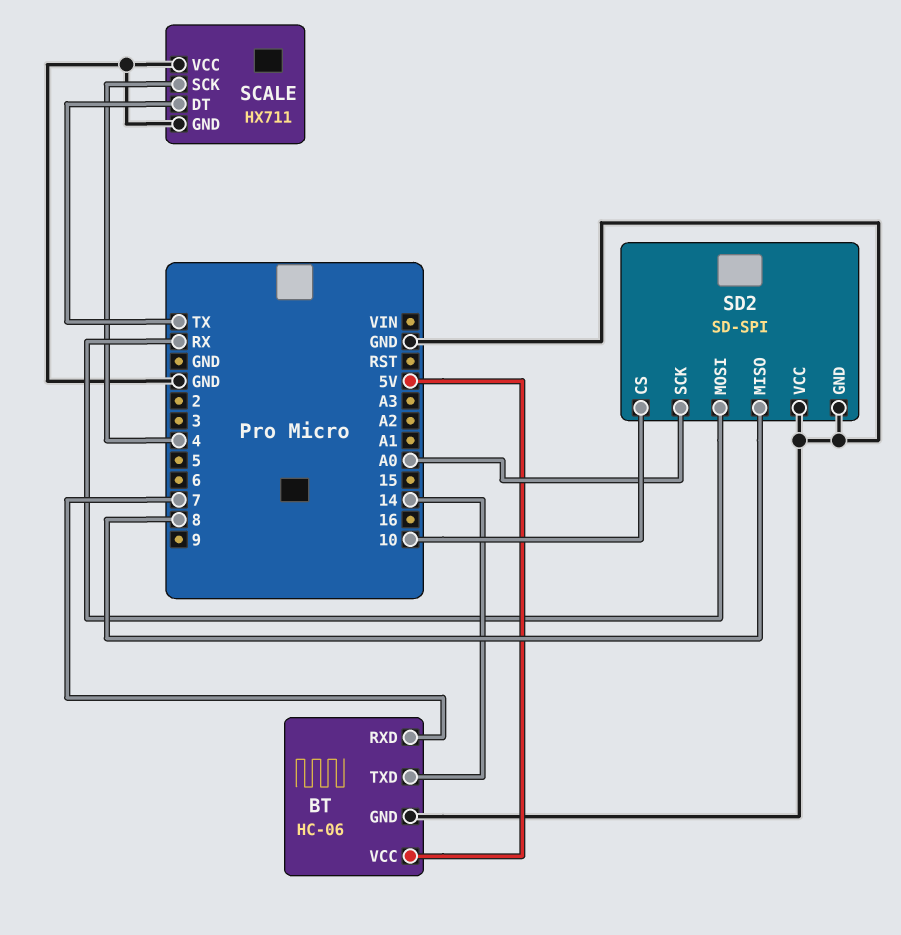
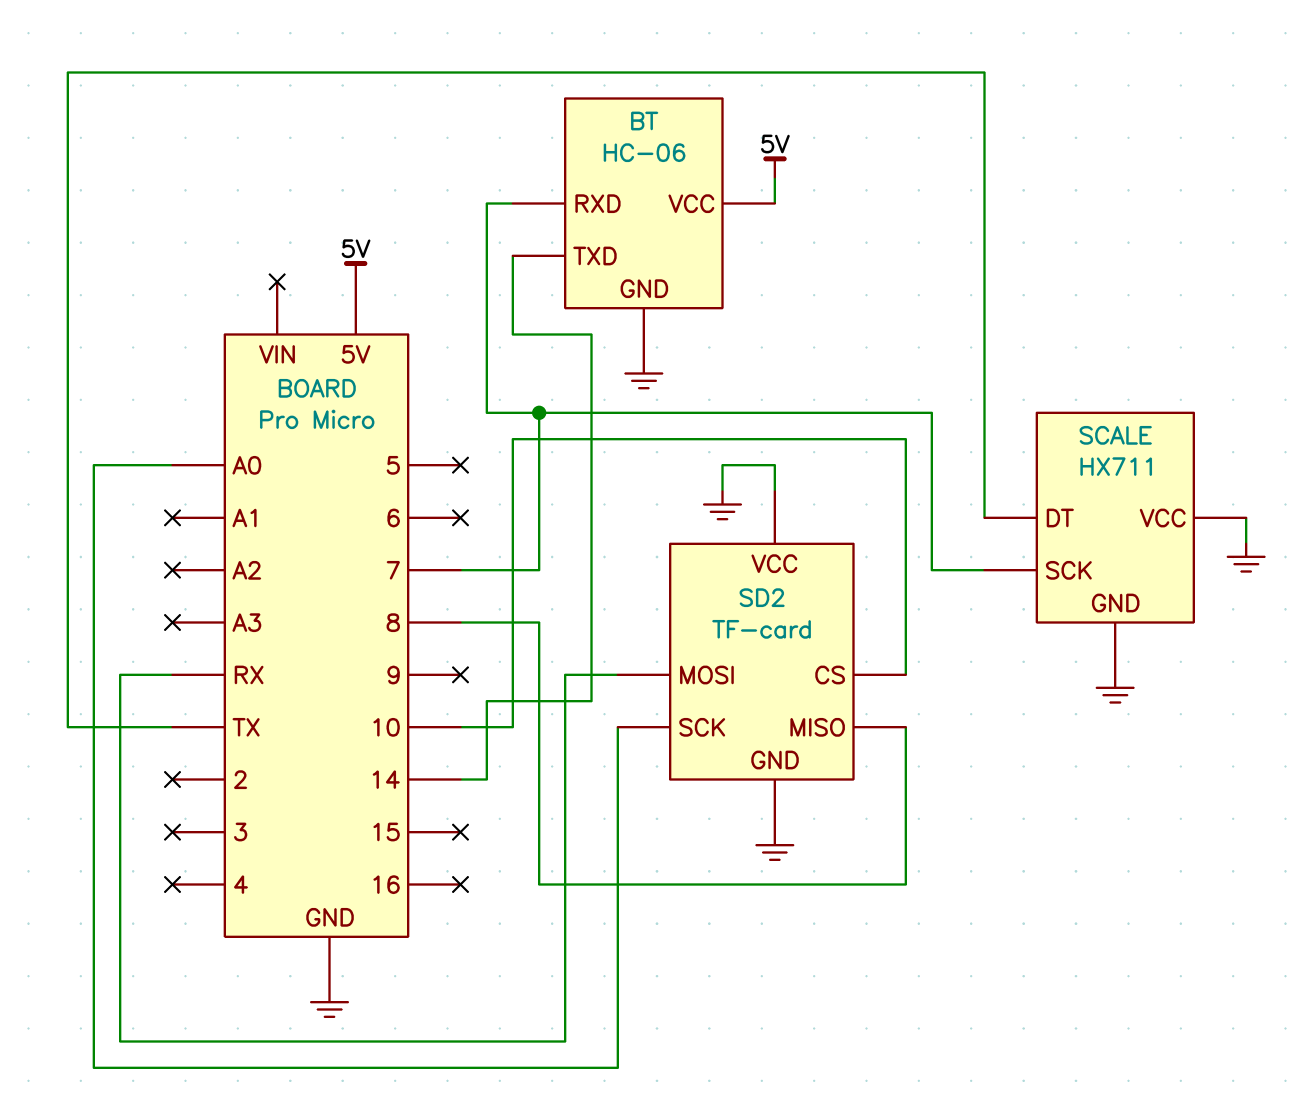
SCALE pin SCK: 4 -> 7
SD2: SD-SPI -> TF-card

